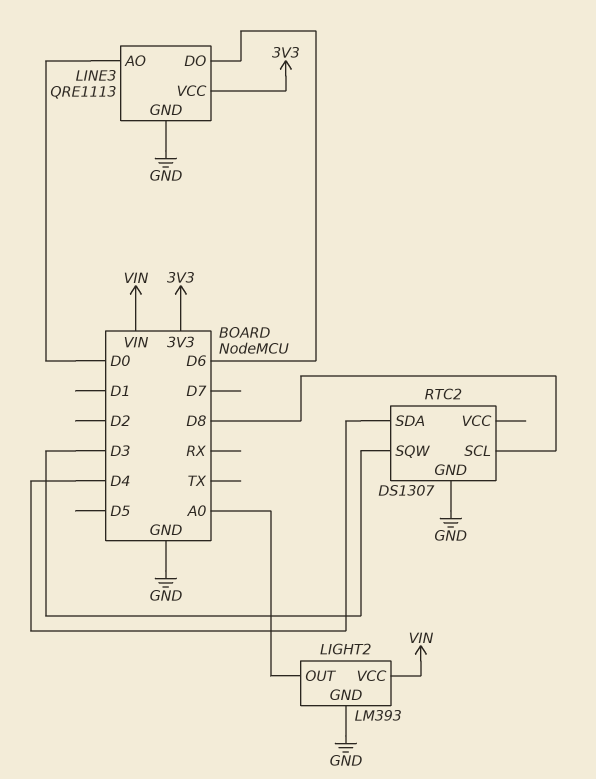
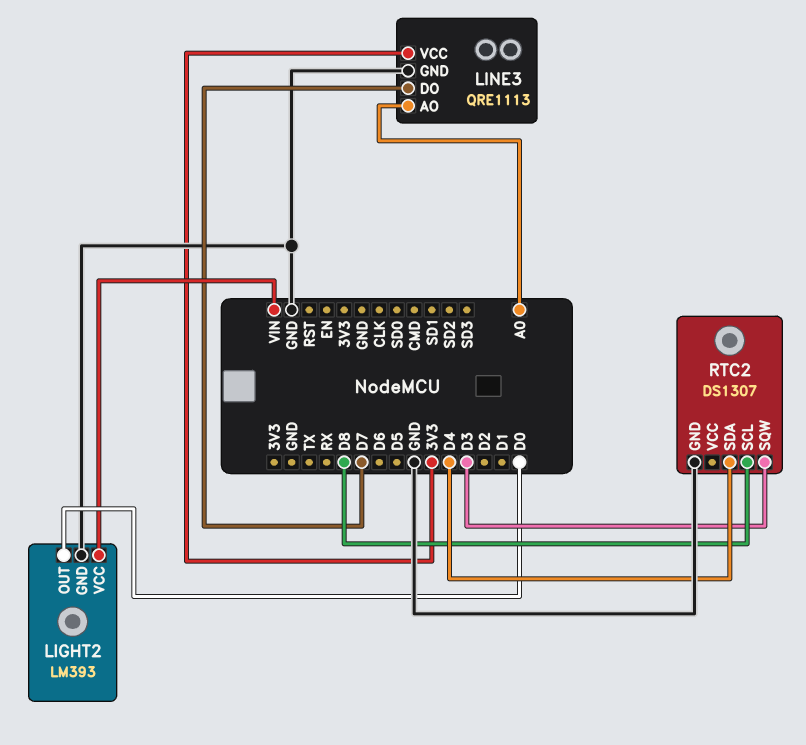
LIGHT2 pin OUT: A0 -> D0
LINE3 pin AO: D0 -> A0
LINE3 pin DO: D6 -> D7

